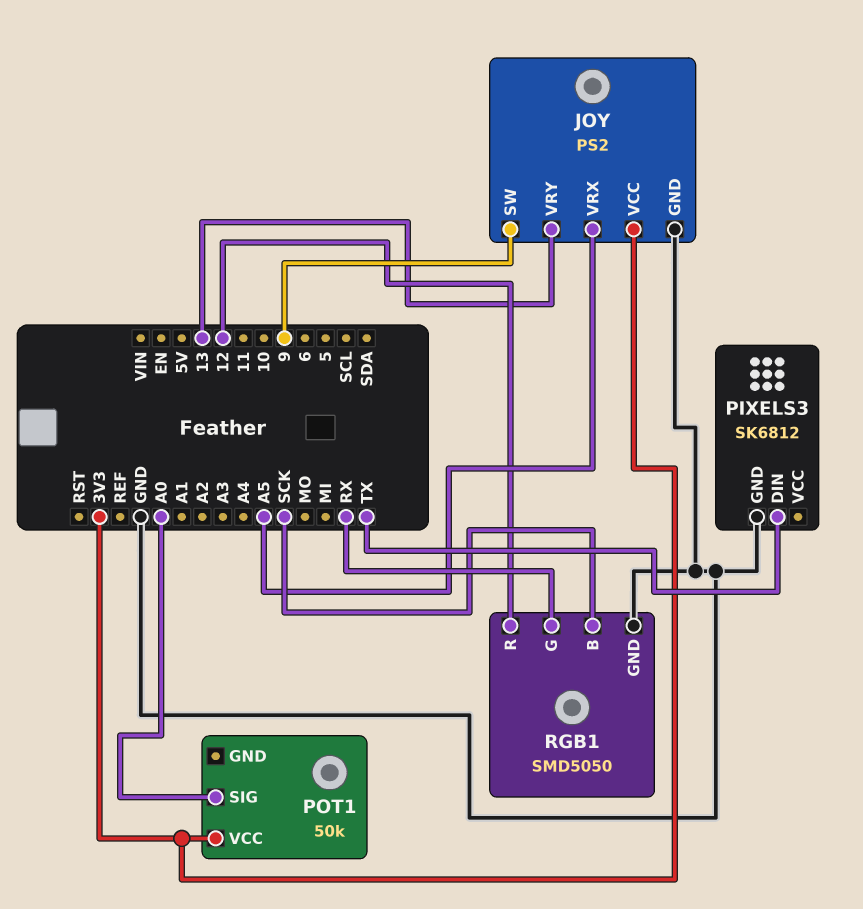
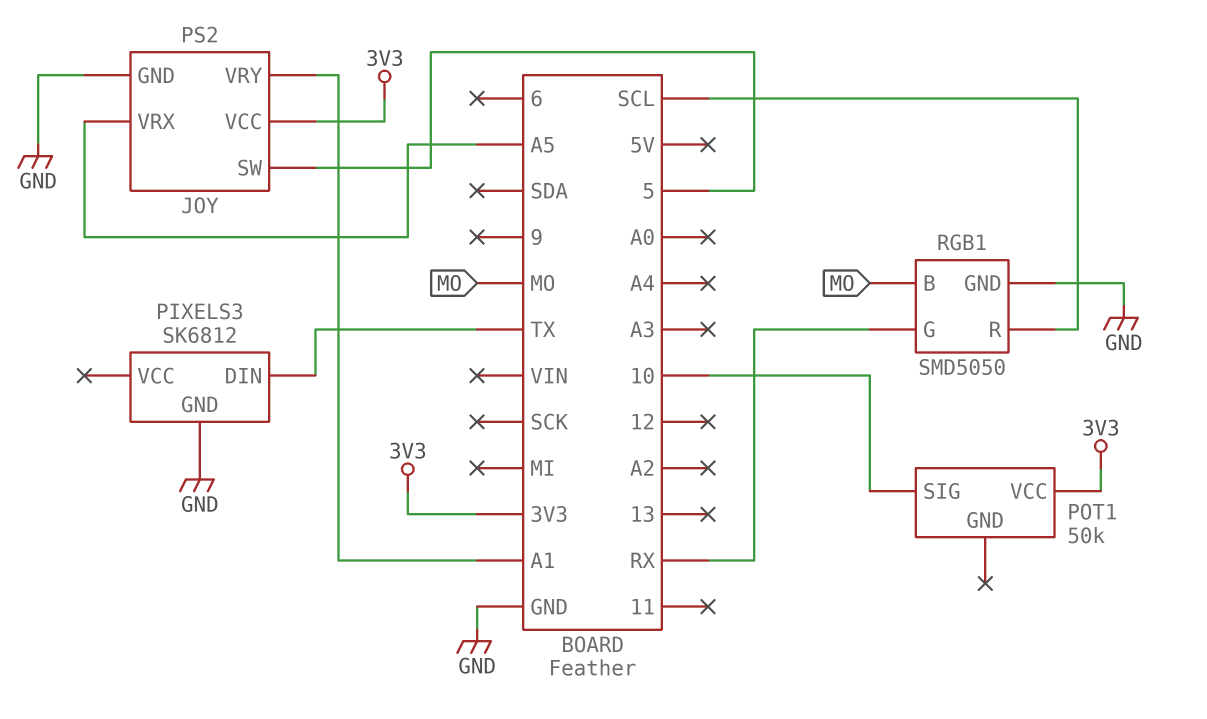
JOY pin SW: 9 -> 5
JOY pin VRY: 13 -> A1
POT1 pin SIG: A0 -> 10
RGB1 pin B: SCK -> MO
RGB1 pin R: 12 -> SCL

